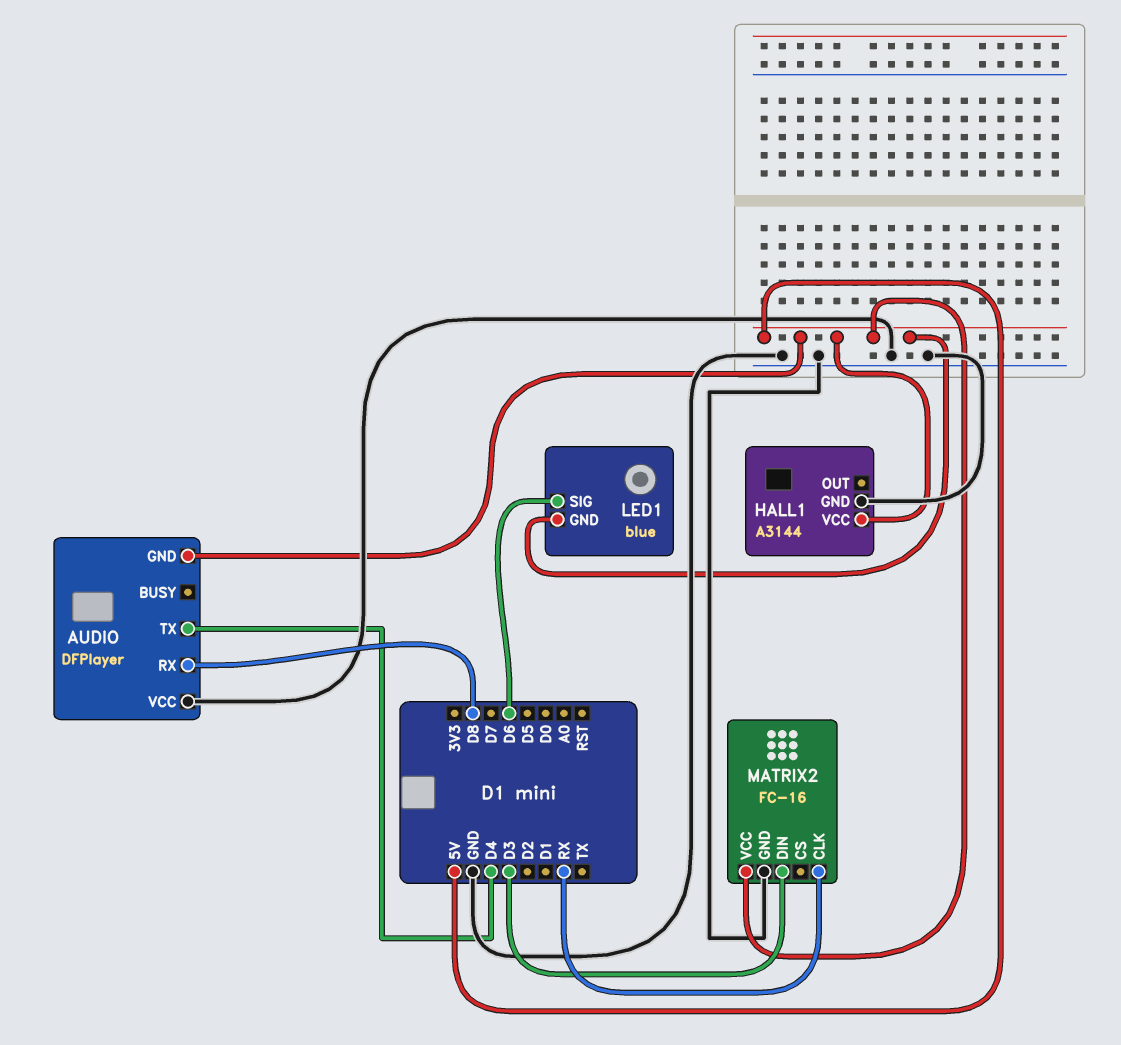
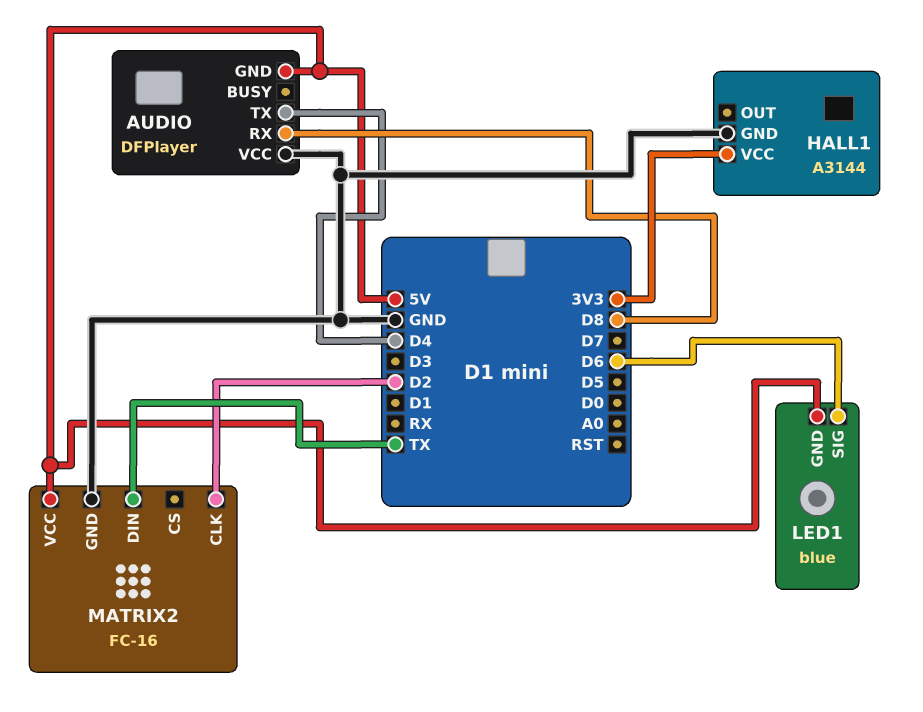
HALL1 pin VCC: 5V -> 3V3
MATRIX2 pin CLK: RX -> D2
MATRIX2 pin DIN: D3 -> TX

